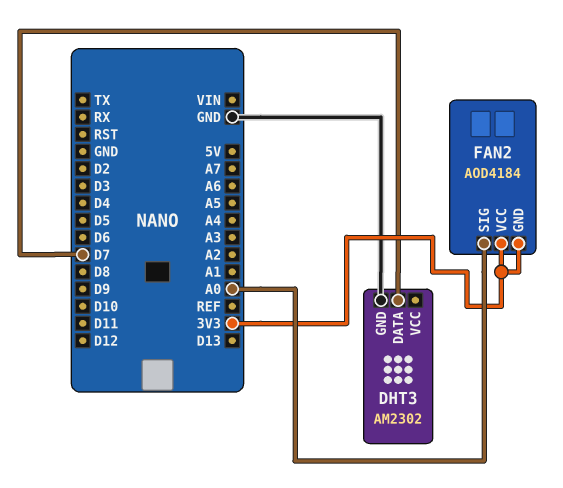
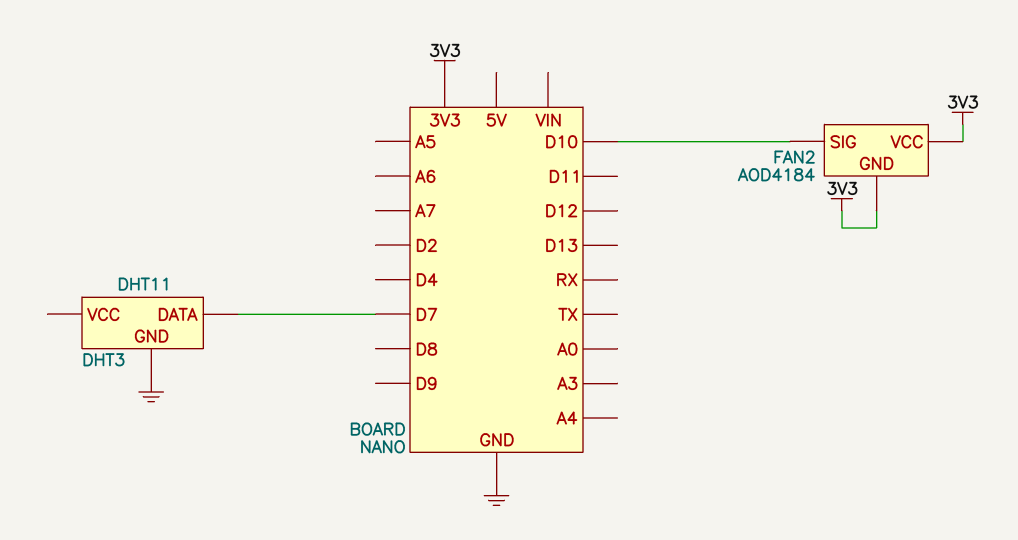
DHT3: AM2302 -> DHT11
FAN2 pin SIG: A0 -> D10

